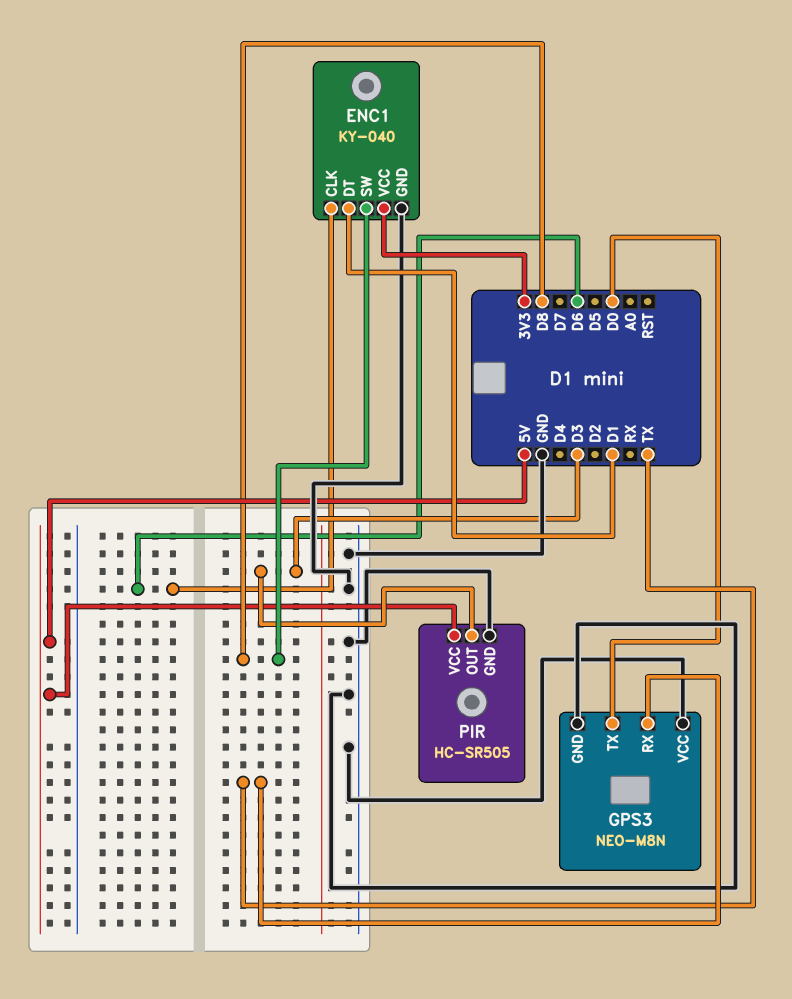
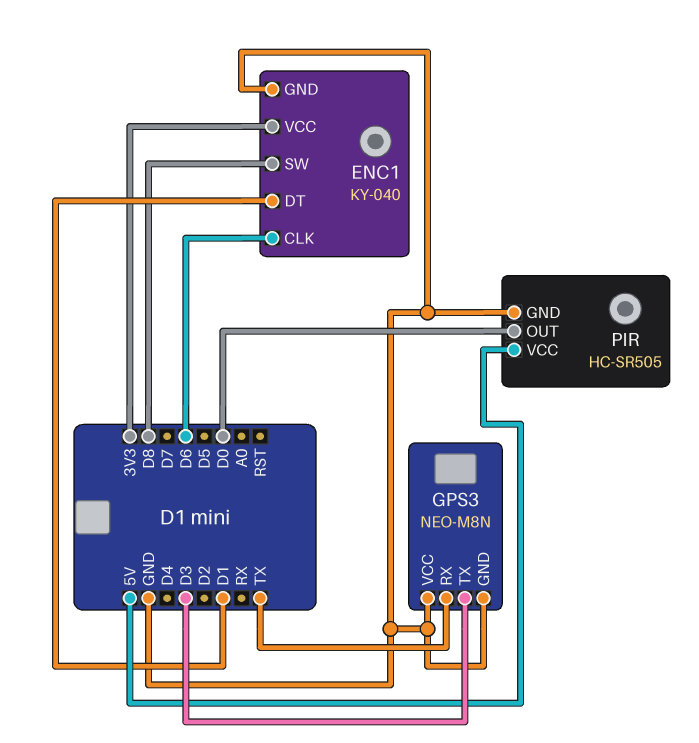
GPS3 pin TX: D0 -> D3
PIR pin OUT: D3 -> D0

